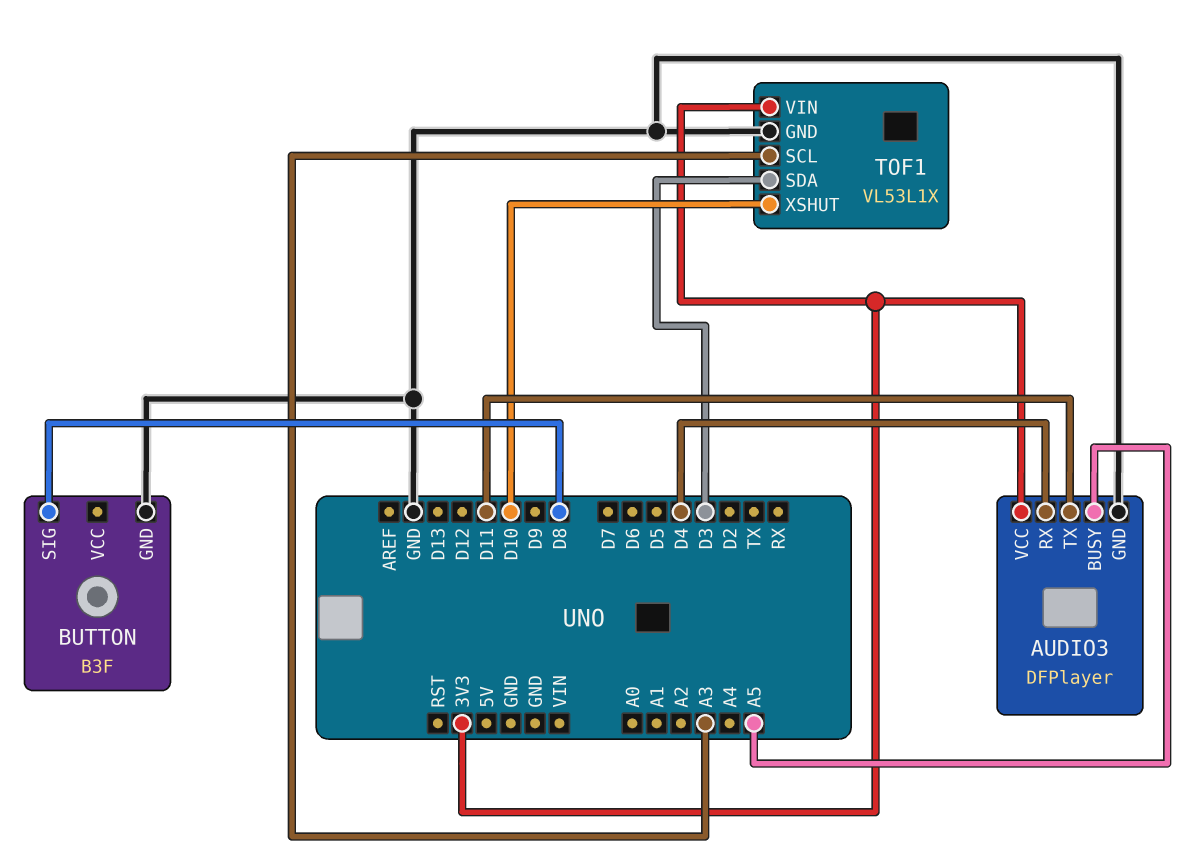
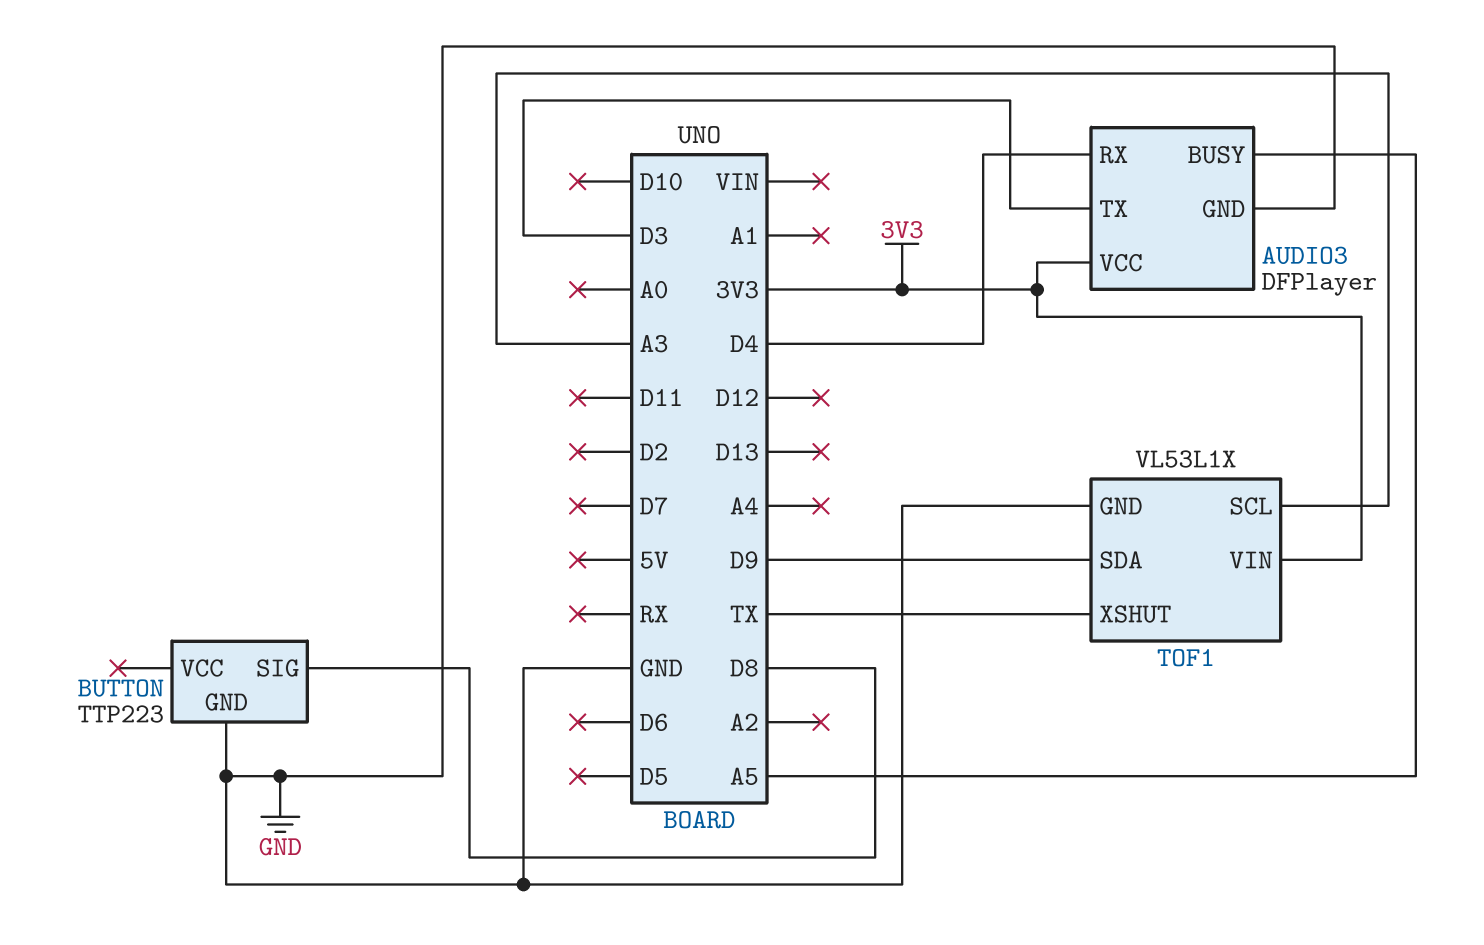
AUDIO3 pin TX: D11 -> D3
BUTTON: B3F -> TTP223
TOF1 pin SDA: D3 -> D9
TOF1 pin XSHUT: D10 -> TX

